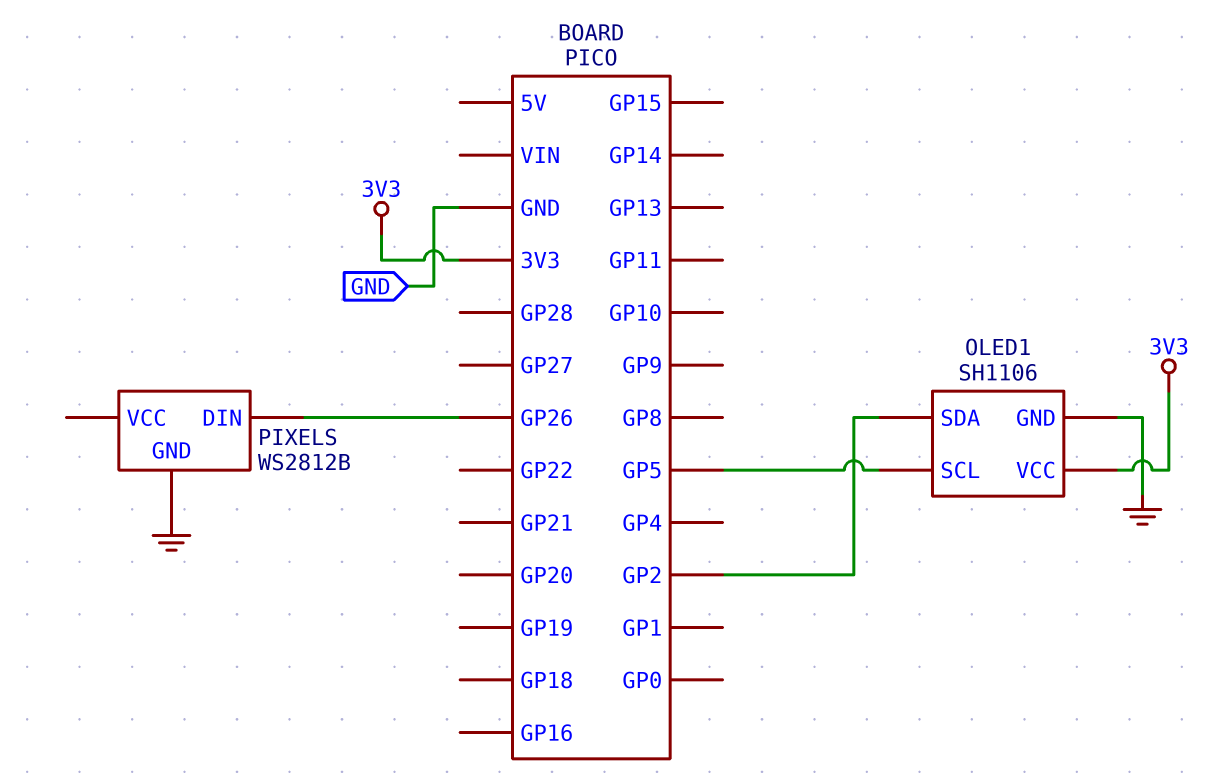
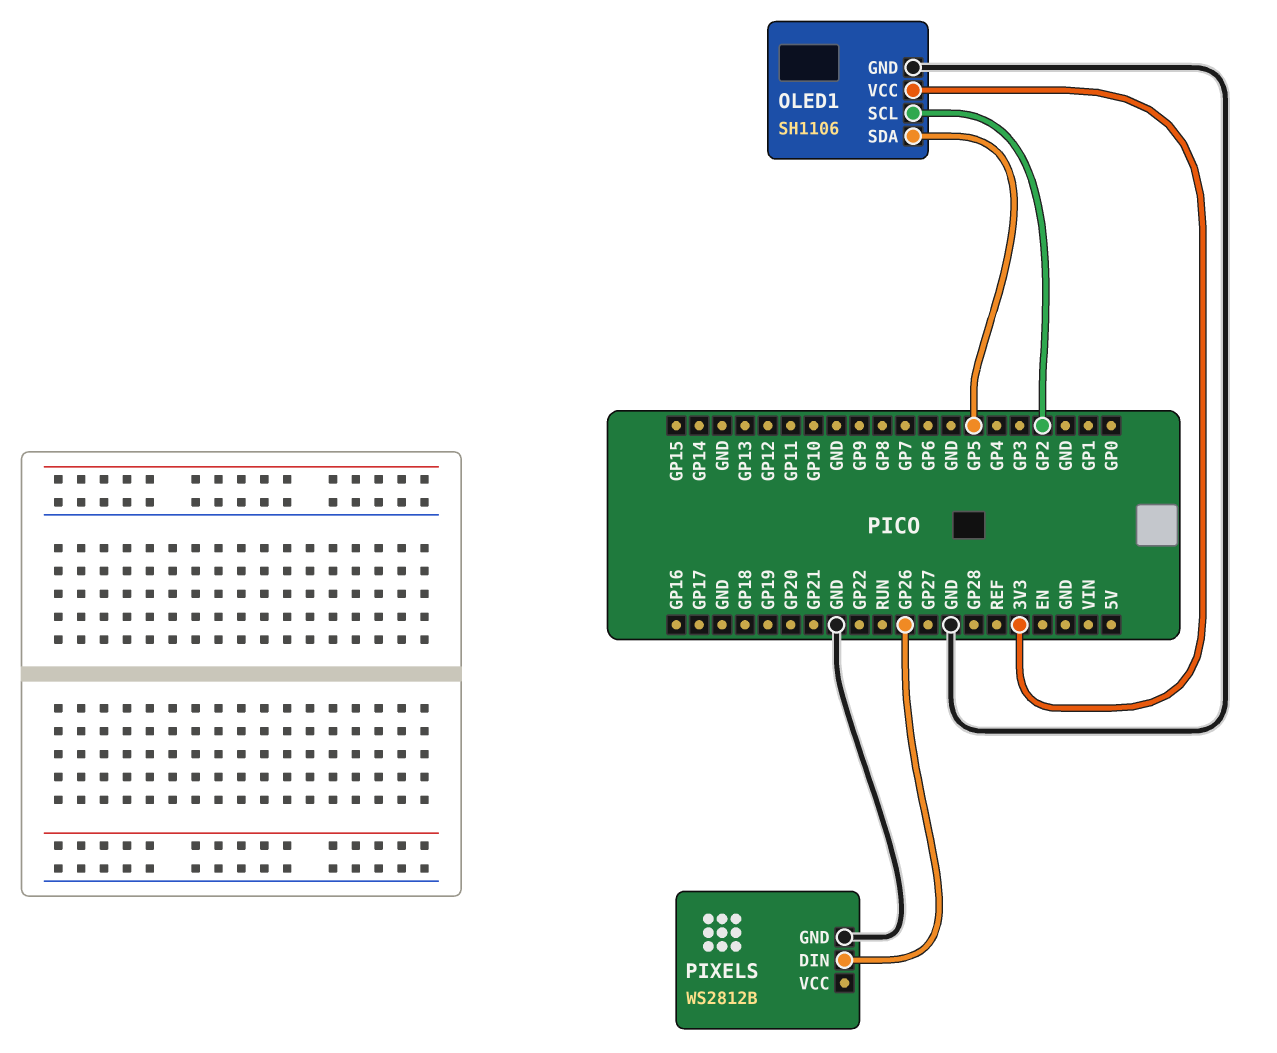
OLED1 pin SCL: GP5 -> GP2
OLED1 pin SDA: GP2 -> GP5

